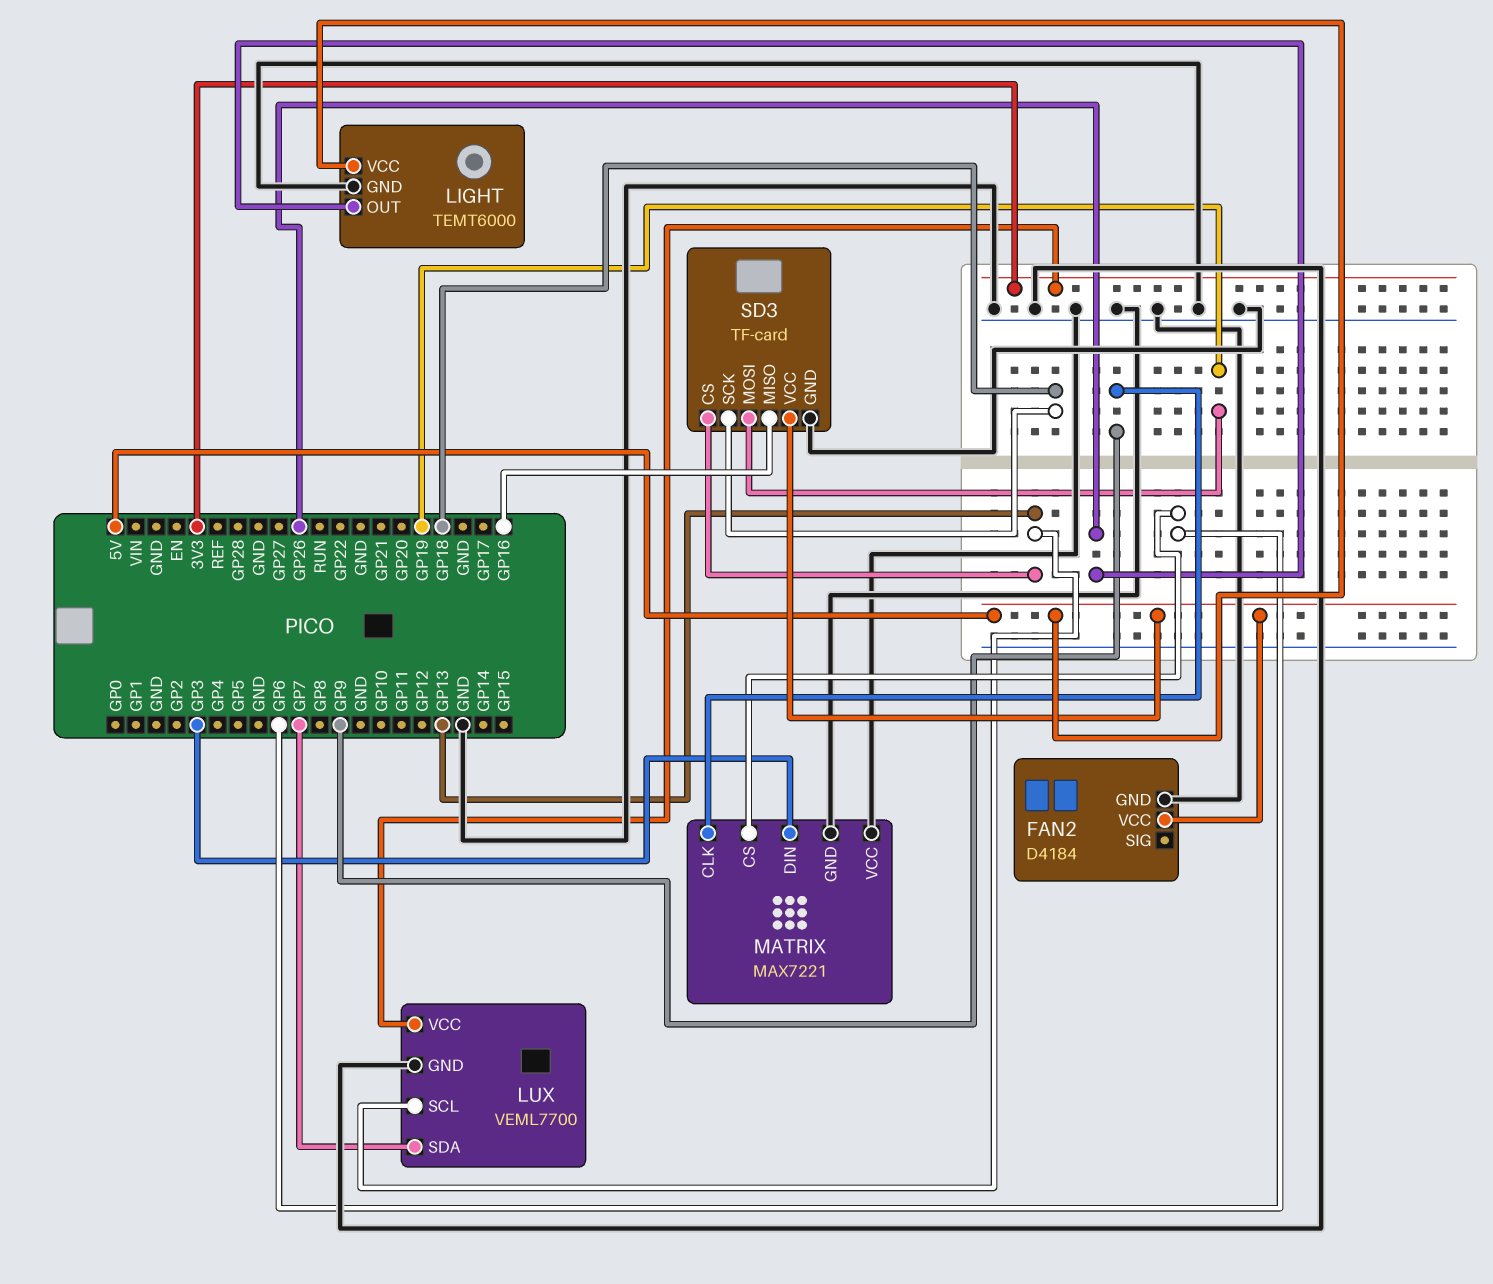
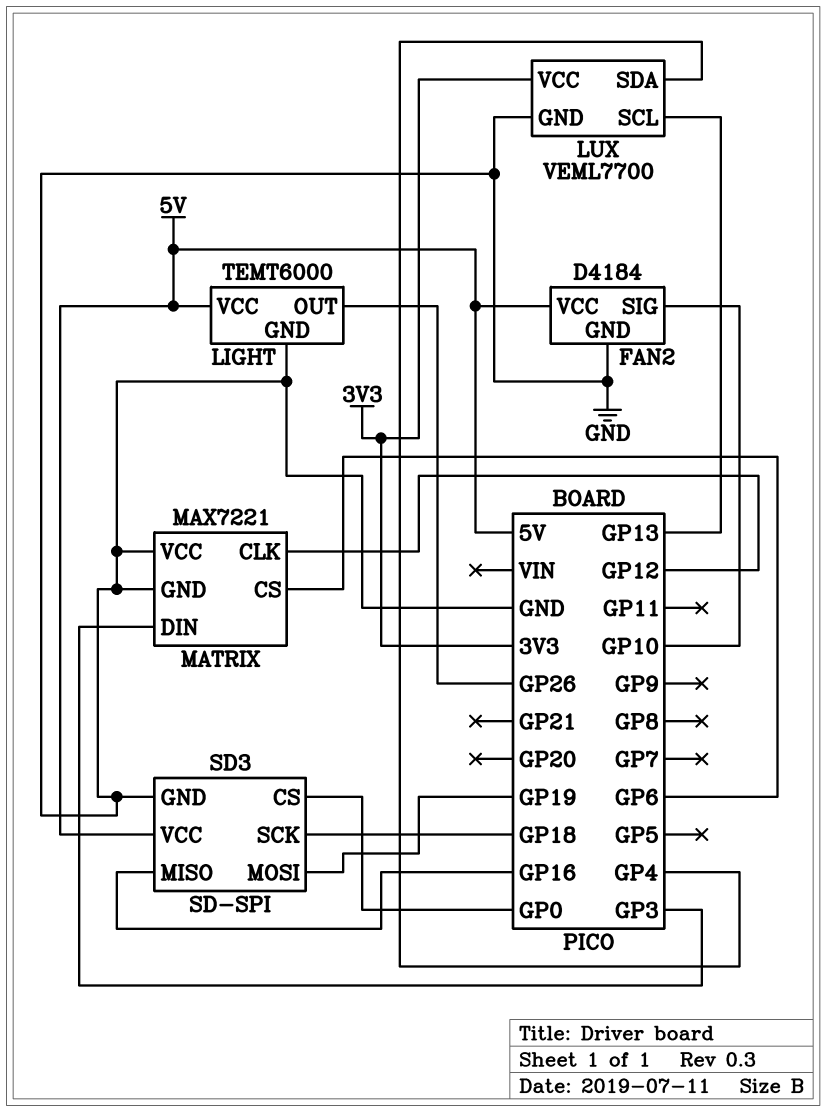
FAN2 pin SIG: none -> GP10
LUX pin SDA: GP7 -> GP4
MATRIX pin CLK: GP9 -> GP12
SD3: TF-card -> SD-SPI
SD3 pin CS: GP13 -> GP0

